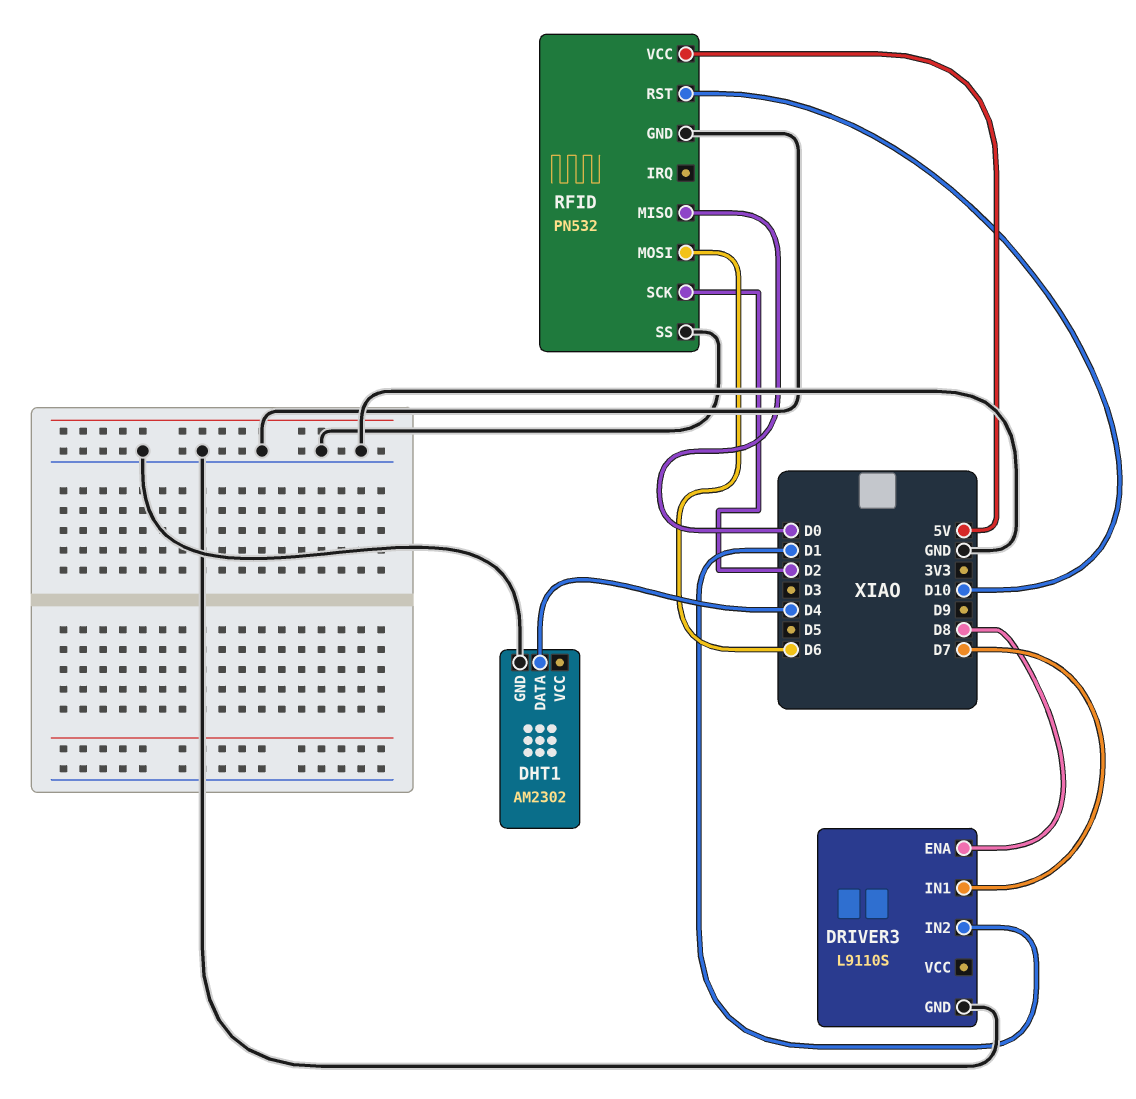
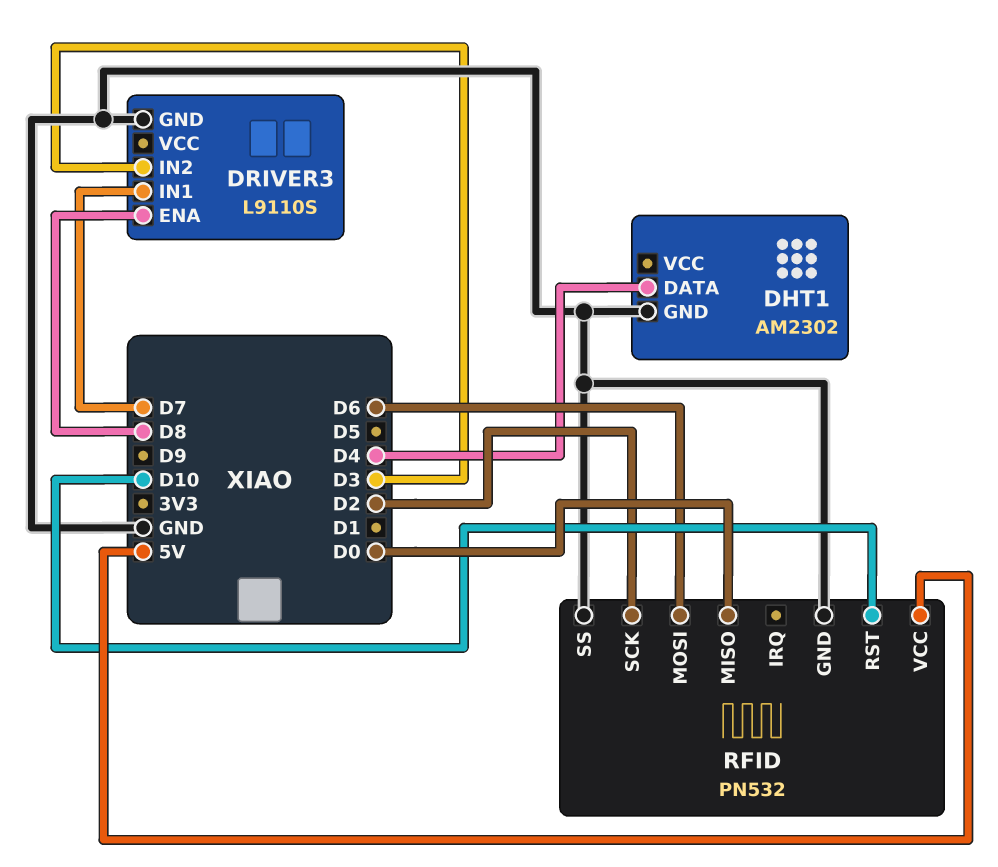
DRIVER3 pin IN2: D1 -> D3

